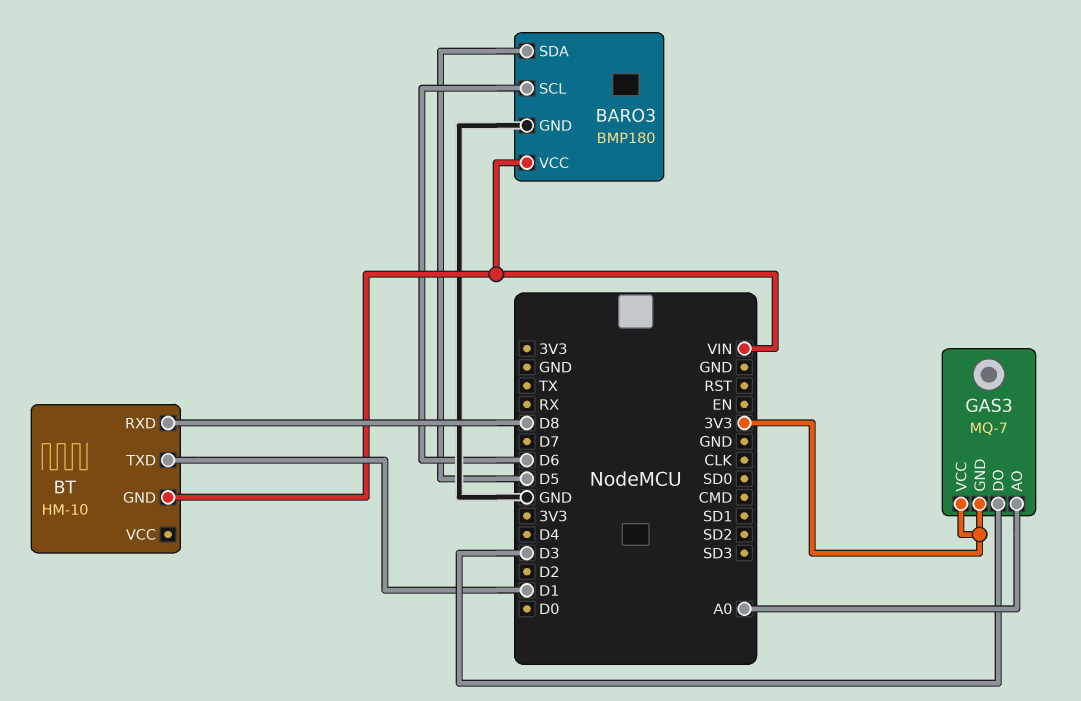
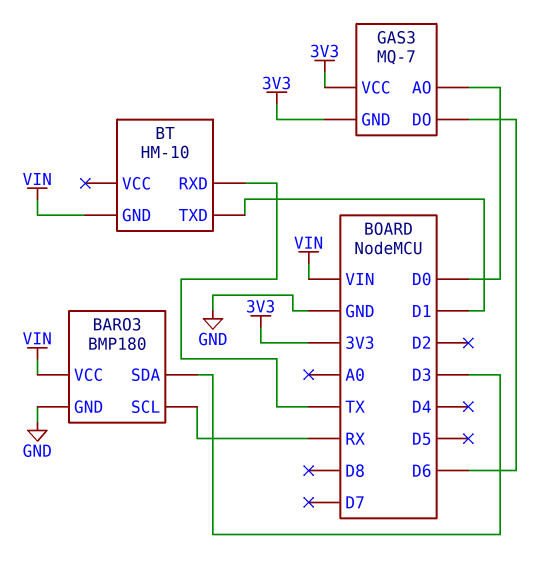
BARO3 pin SCL: D6 -> RX
BARO3 pin SDA: D5 -> D3
BT pin RXD: D8 -> TX
GAS3 pin AO: A0 -> D0
GAS3 pin DO: D3 -> D6

